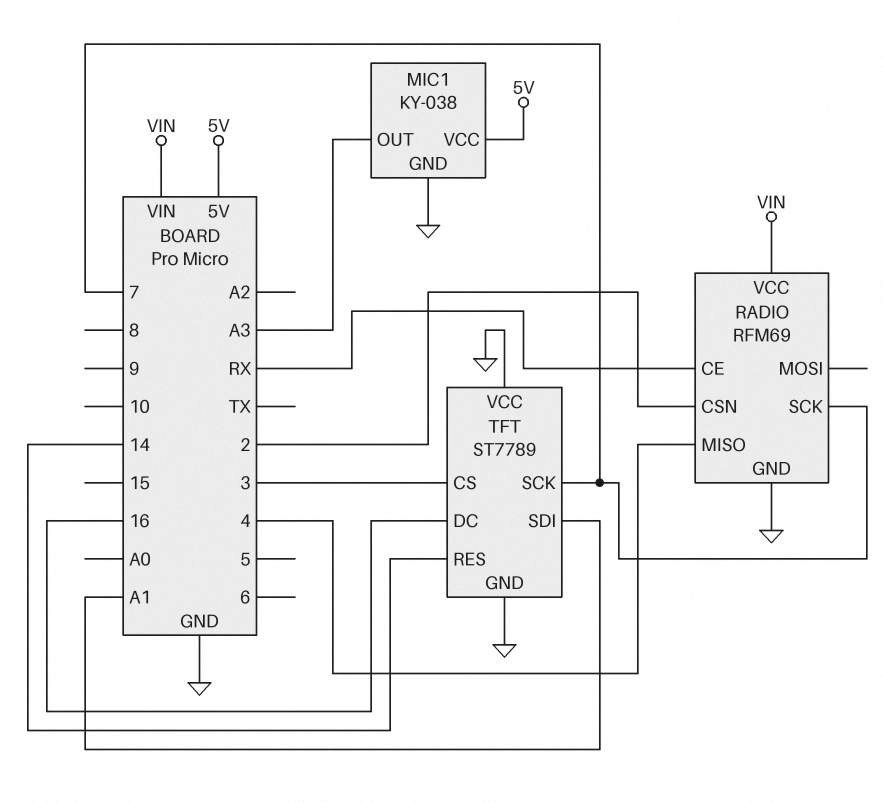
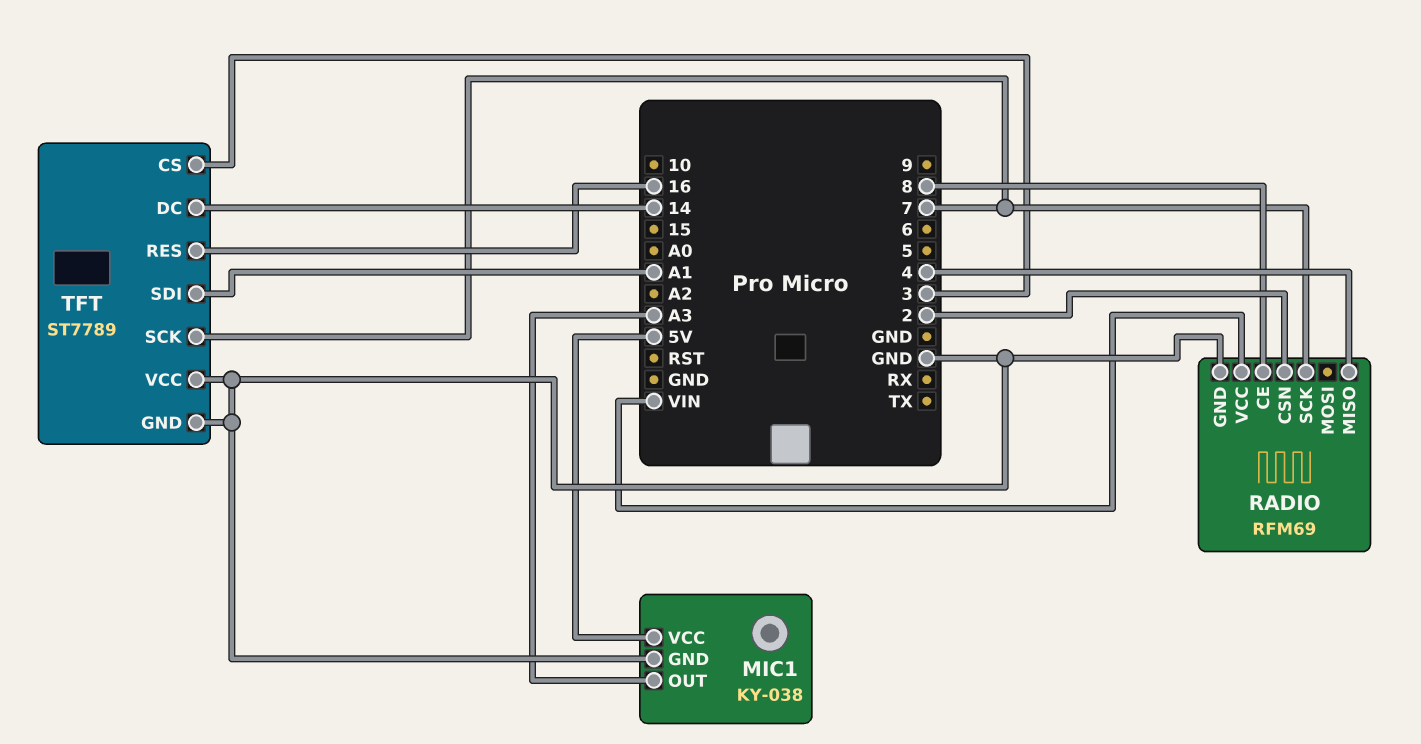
RADIO pin CE: RX -> 8
TFT pin DC: 16 -> 14
TFT pin RES: 14 -> 16

